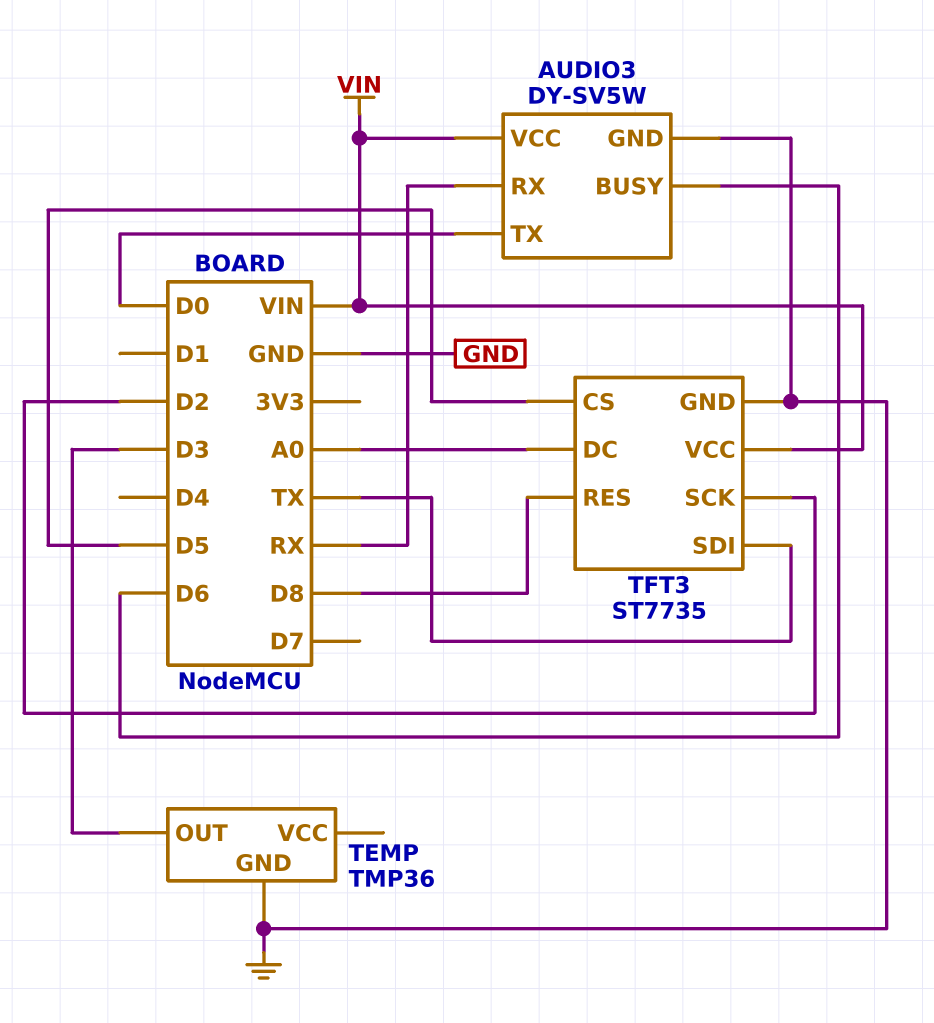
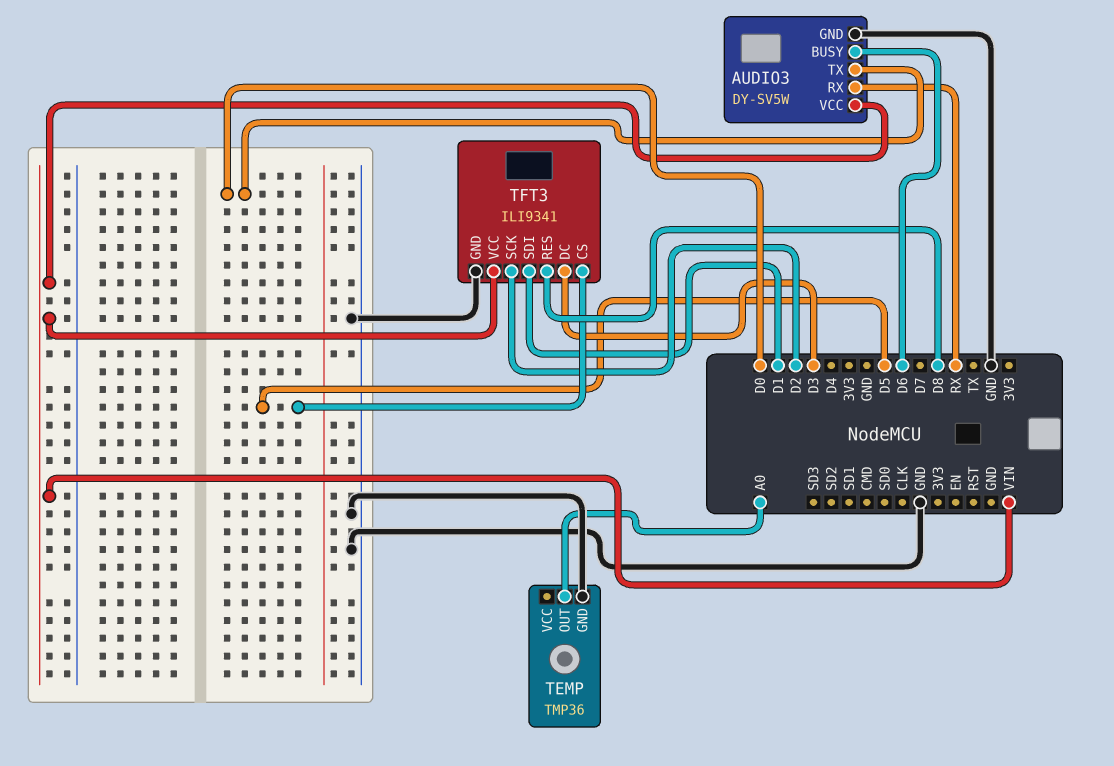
TEMP pin OUT: D3 -> A0
TFT3: ST7735 -> ILI9341
TFT3 pin DC: A0 -> D3
TFT3 pin SDI: TX -> D1

